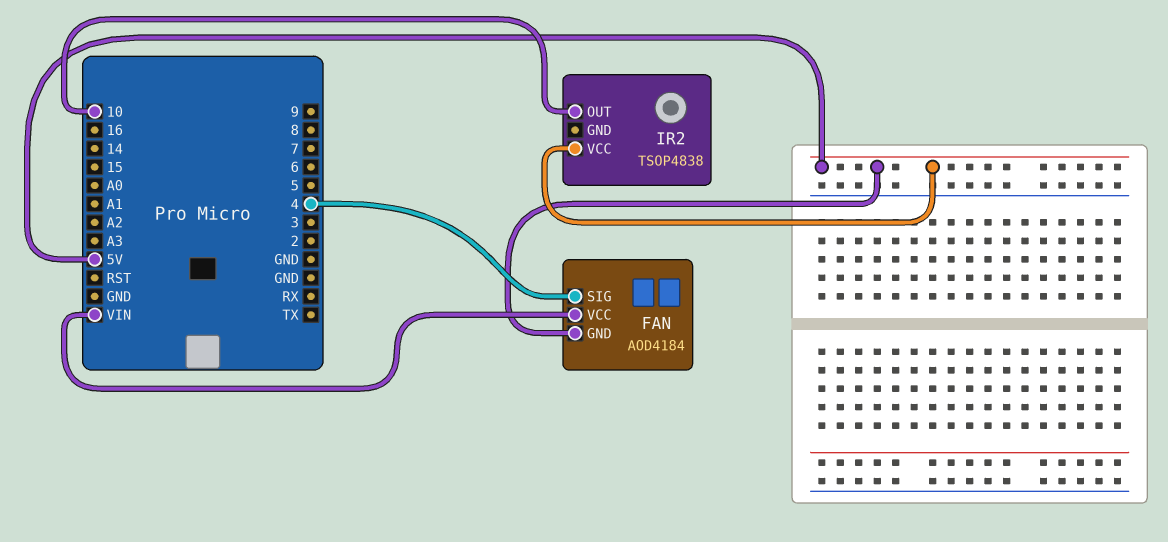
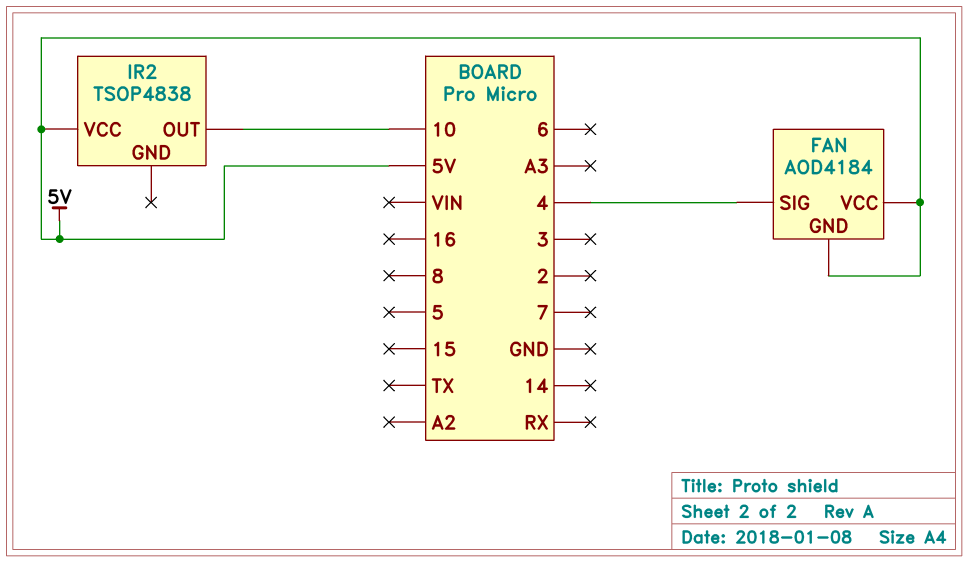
FAN pin VCC: VIN -> 5V

